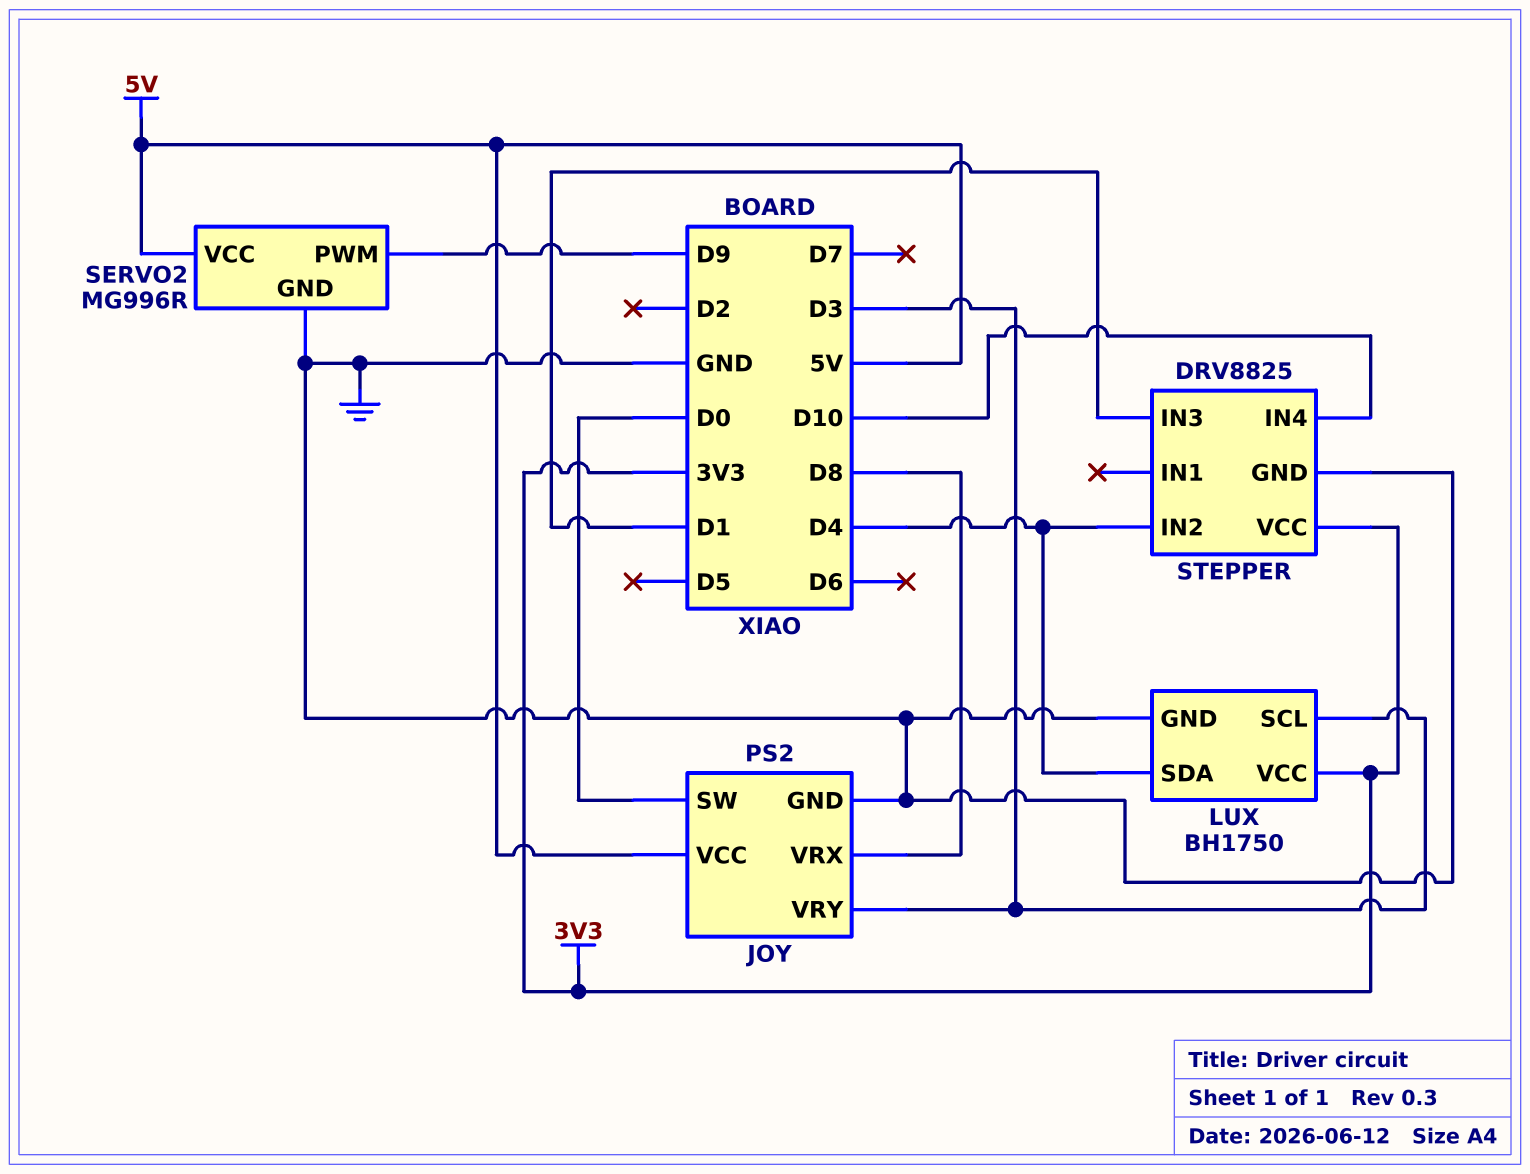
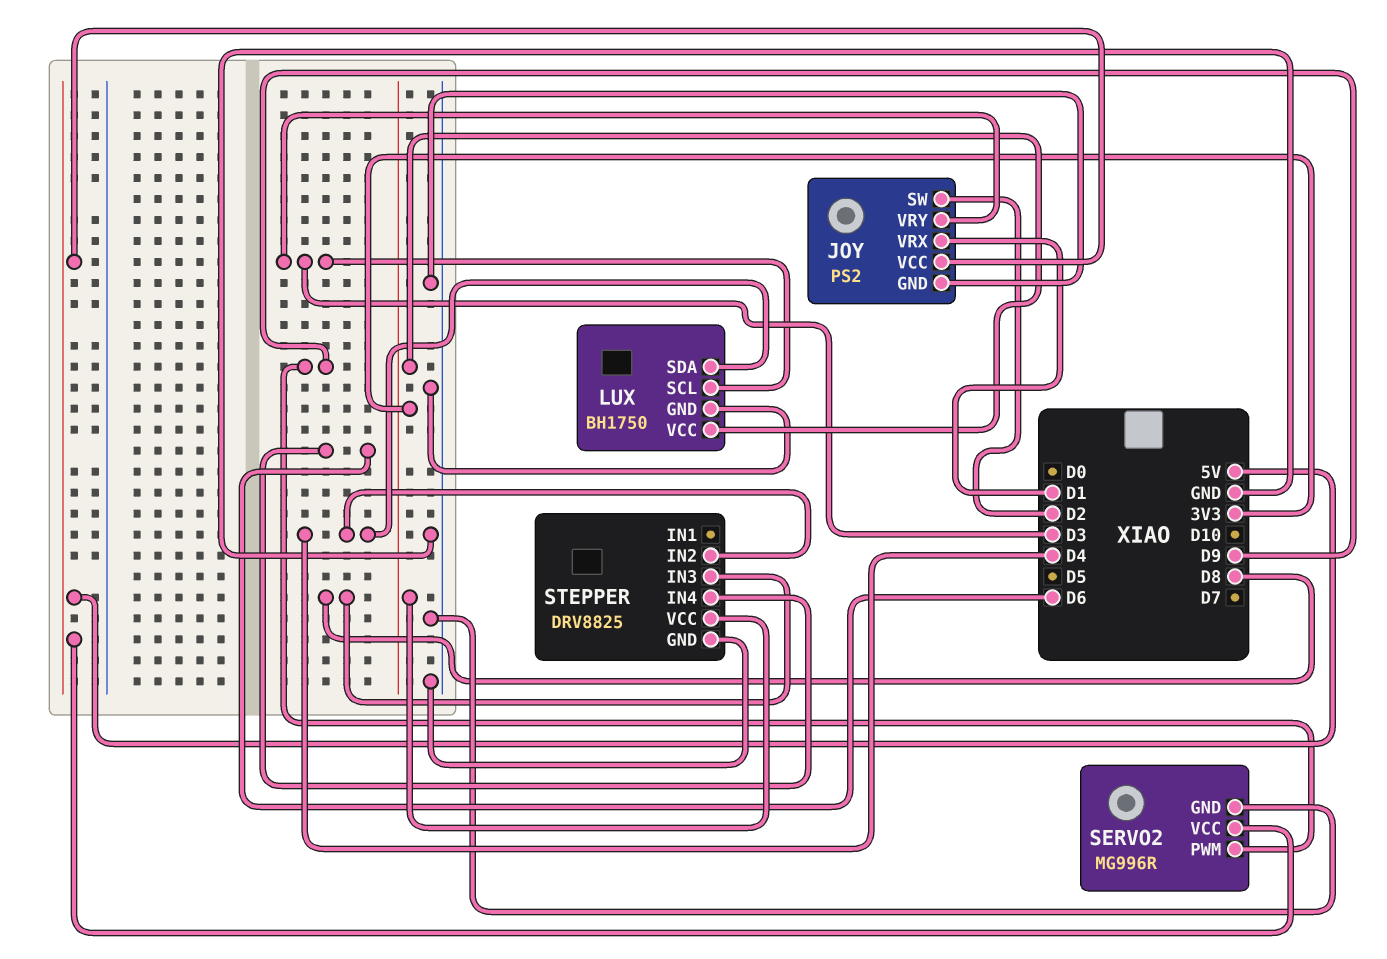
JOY pin SW: D0 -> D2
JOY pin VRX: D8 -> D1
STEPPER pin IN3: D1 -> D8
STEPPER pin IN4: D10 -> D6

